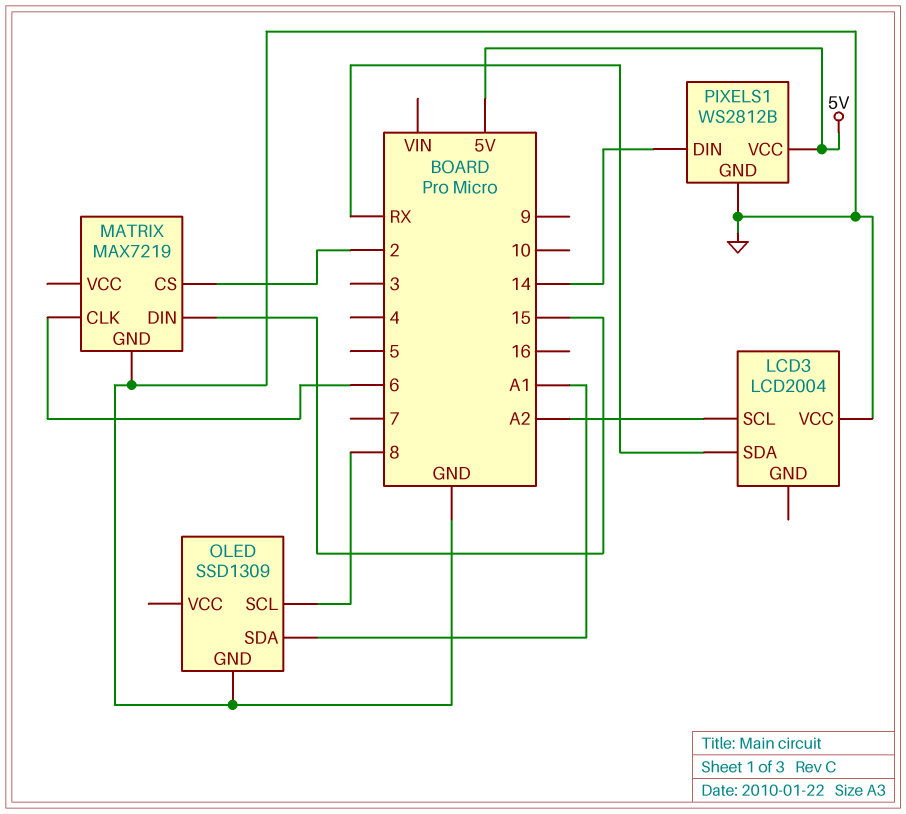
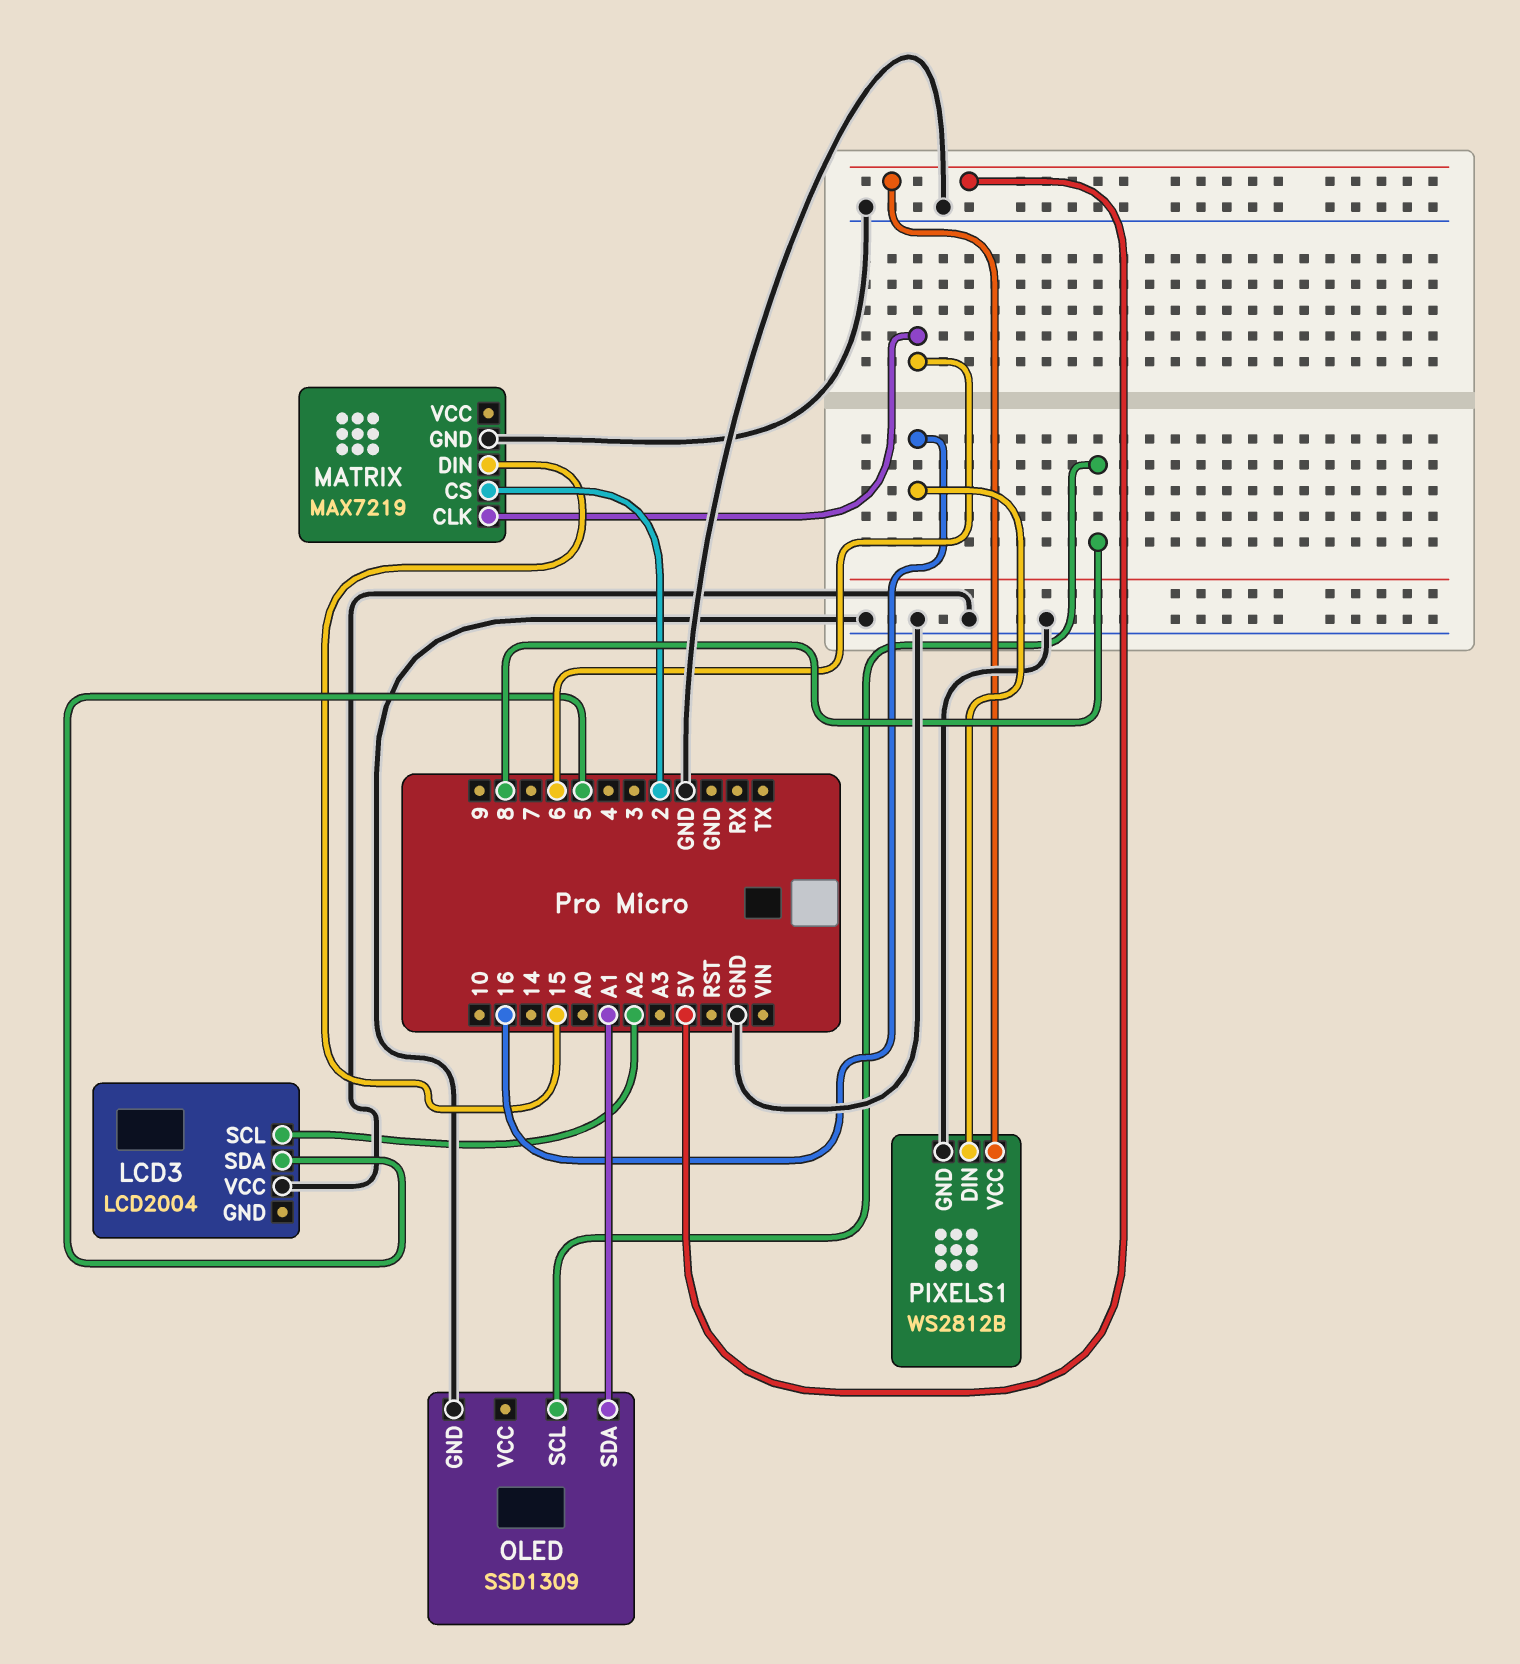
LCD3 pin SDA: RX -> 5
PIXELS1 pin DIN: 14 -> 16

